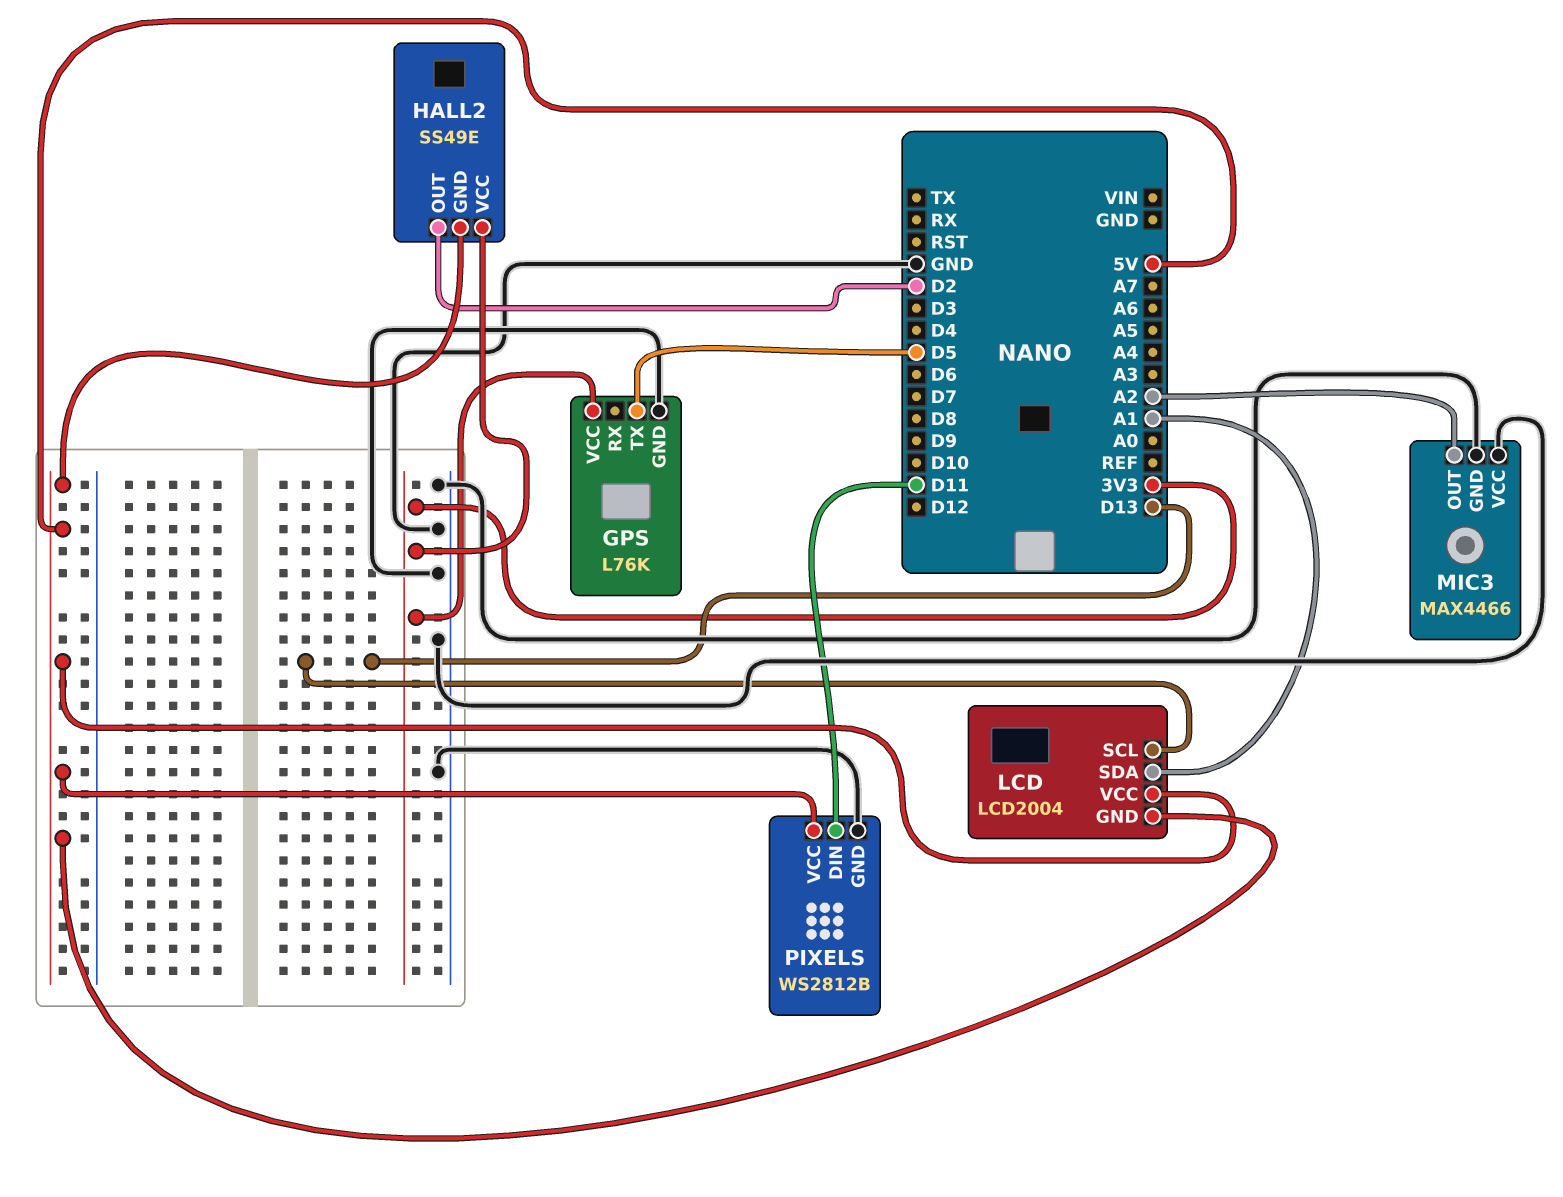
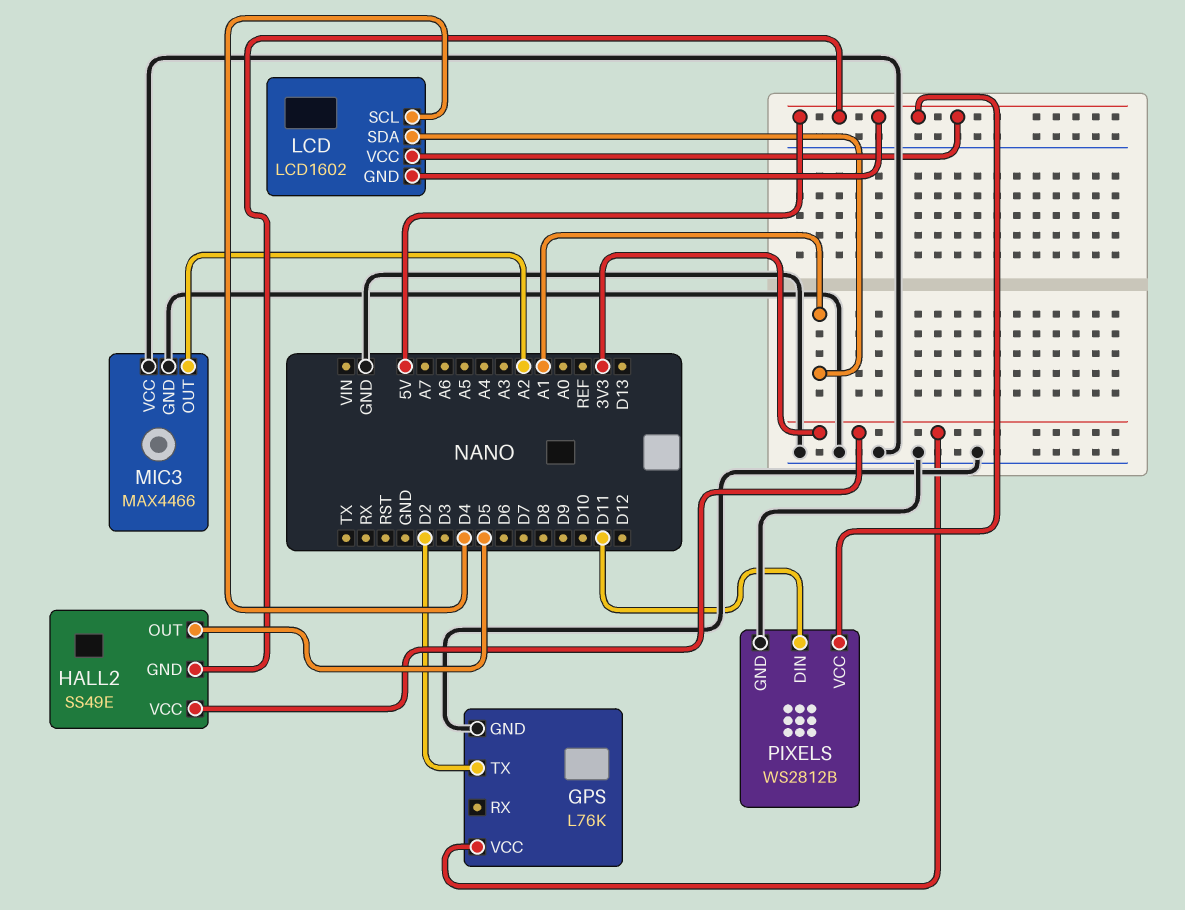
GPS pin TX: D5 -> D2
HALL2 pin OUT: D2 -> D5
LCD: LCD2004 -> LCD1602
LCD pin SCL: D13 -> D4

